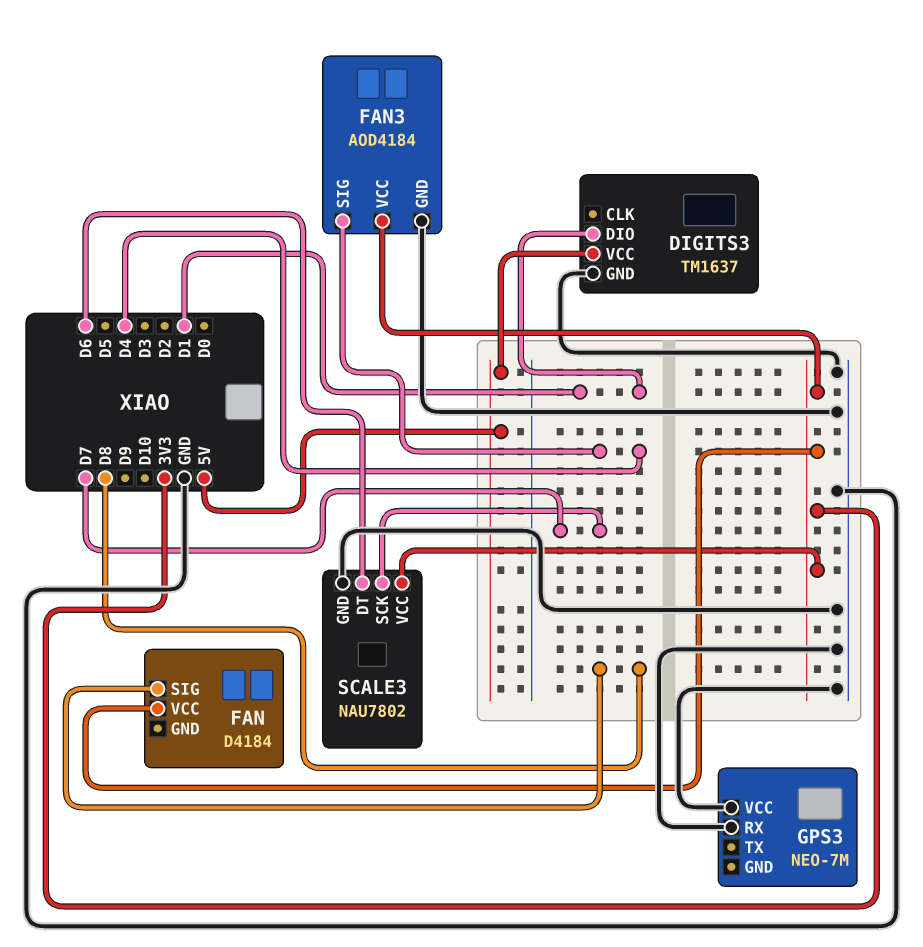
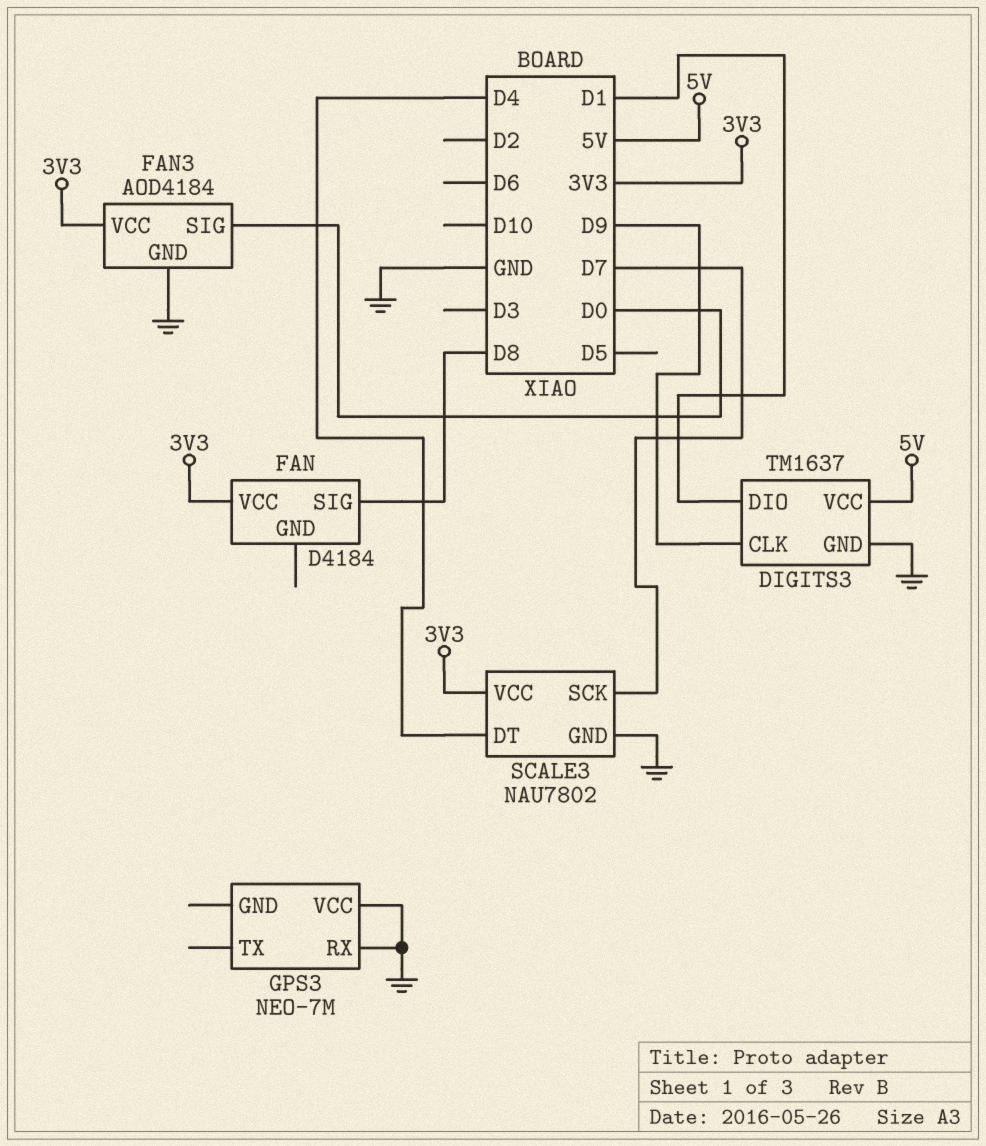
DIGITS3 pin CLK: none -> D9
FAN3 pin SIG: D4 -> D0
SCALE3 pin DT: D6 -> D4

